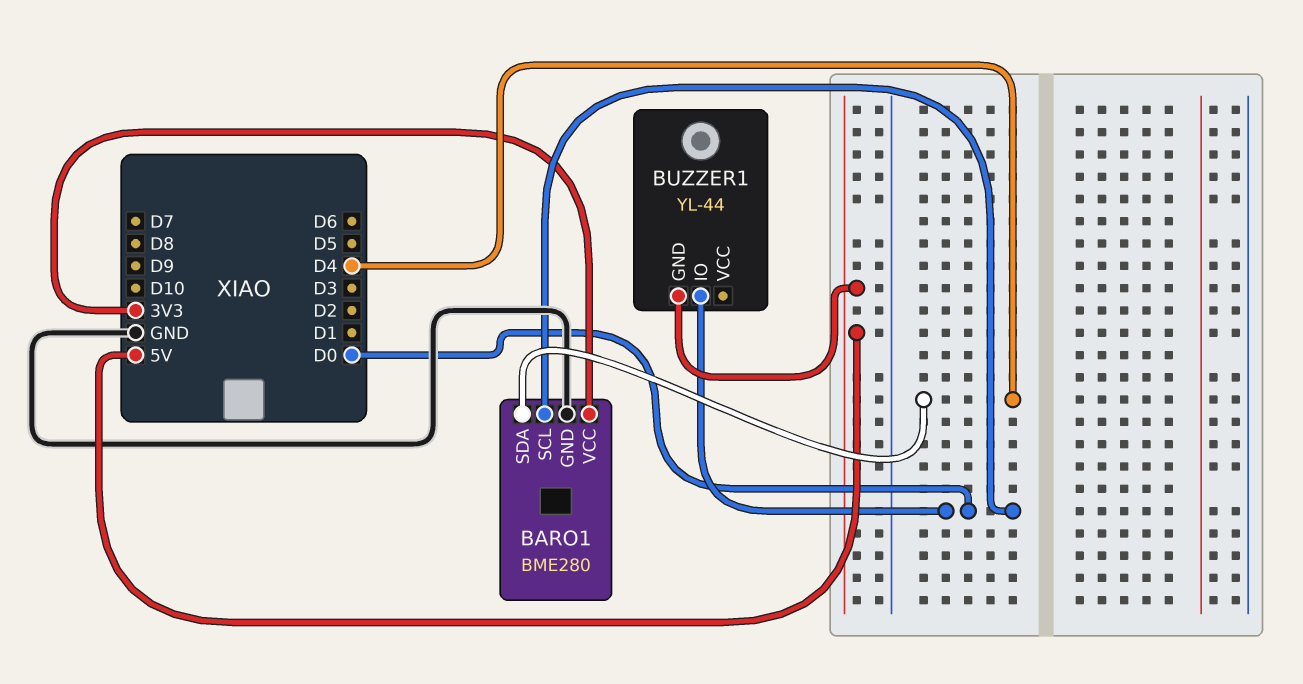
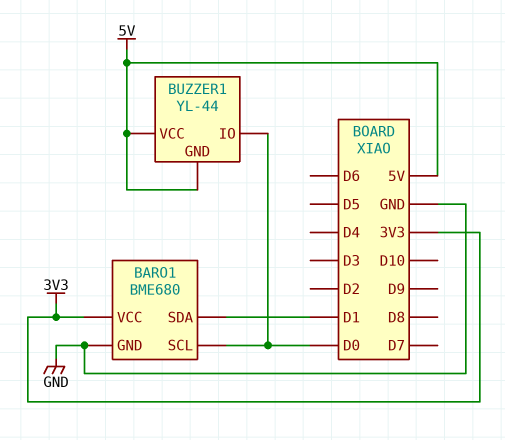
BARO1: BME280 -> BME680
BARO1 pin SDA: D4 -> D1
BUZZER1 pin VCC: none -> 5V

